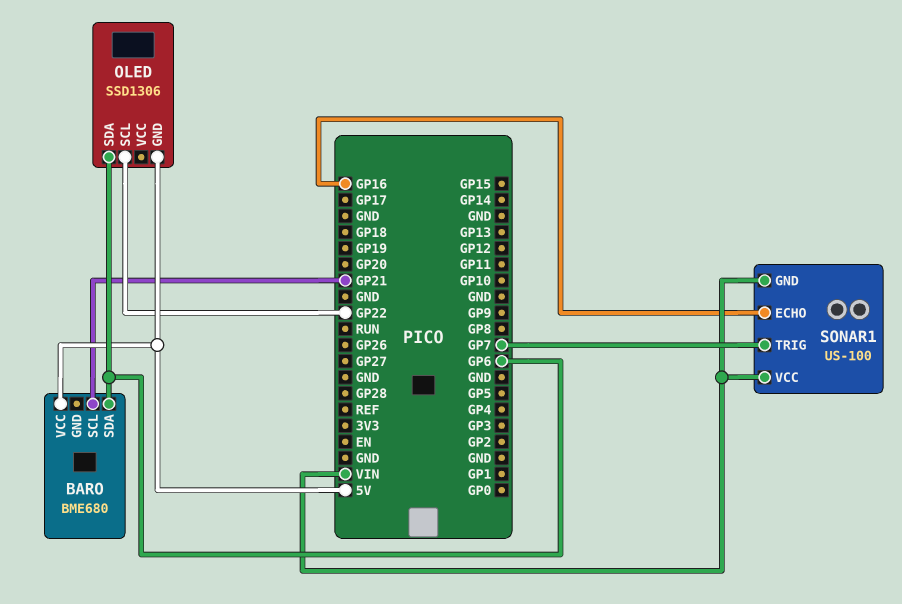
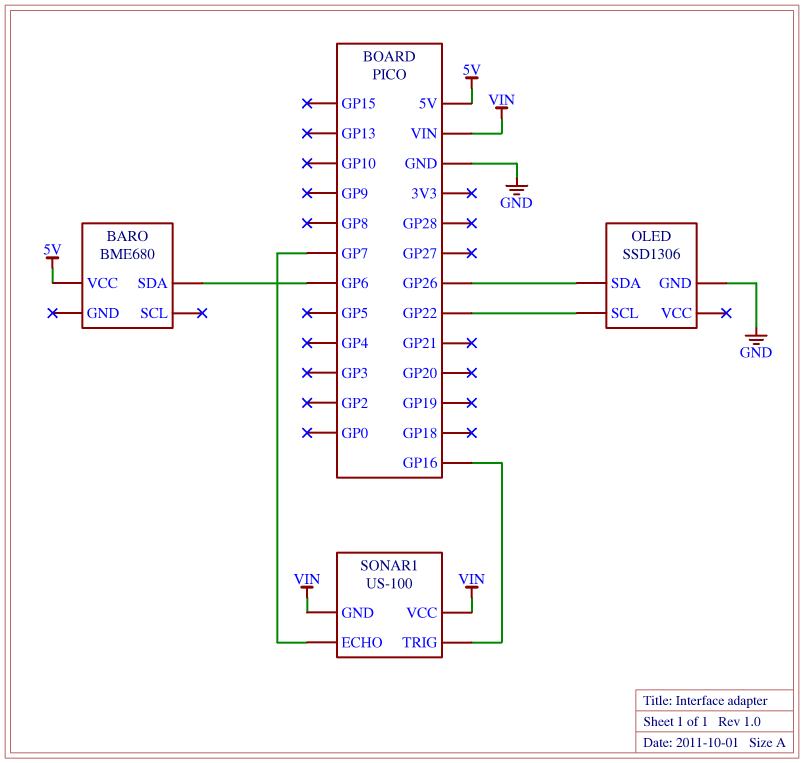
BARO pin SCL: GP21 -> none
OLED pin GND: 5V -> GND
OLED pin SDA: GP6 -> GP26
SONAR1 pin ECHO: GP16 -> GP7
SONAR1 pin TRIG: GP7 -> GP16

